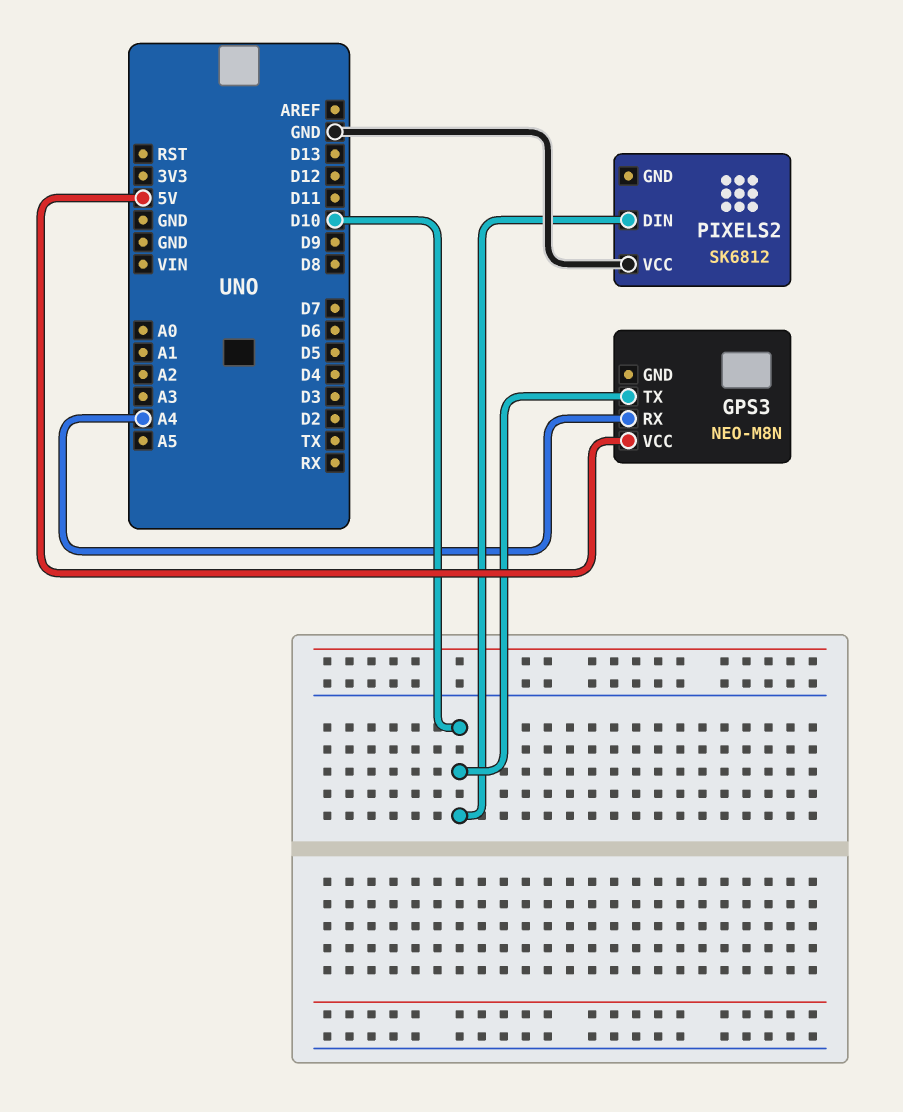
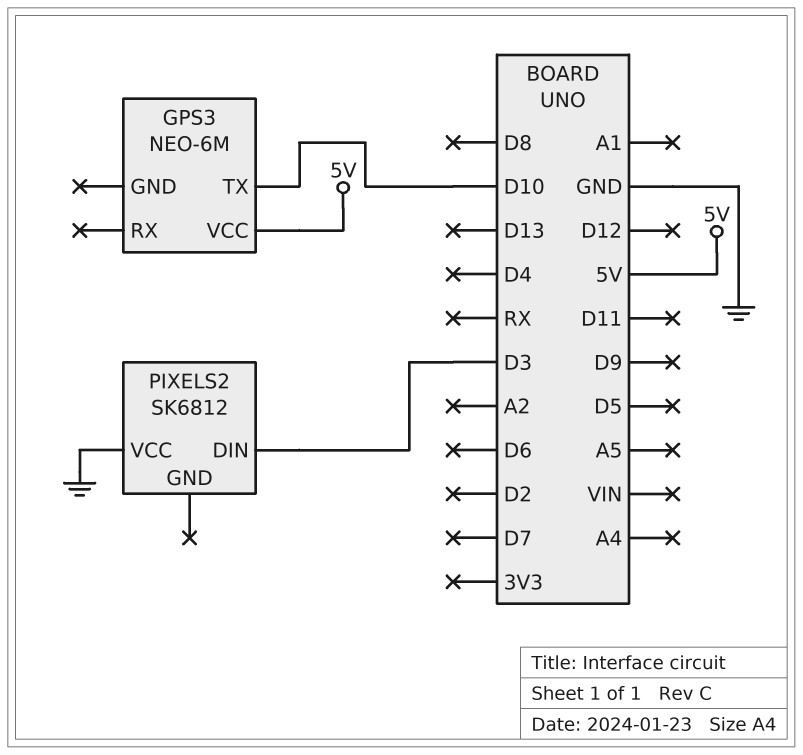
GPS3: NEO-M8N -> NEO-6M
GPS3 pin RX: A4 -> none
PIXELS2 pin DIN: D10 -> D3

